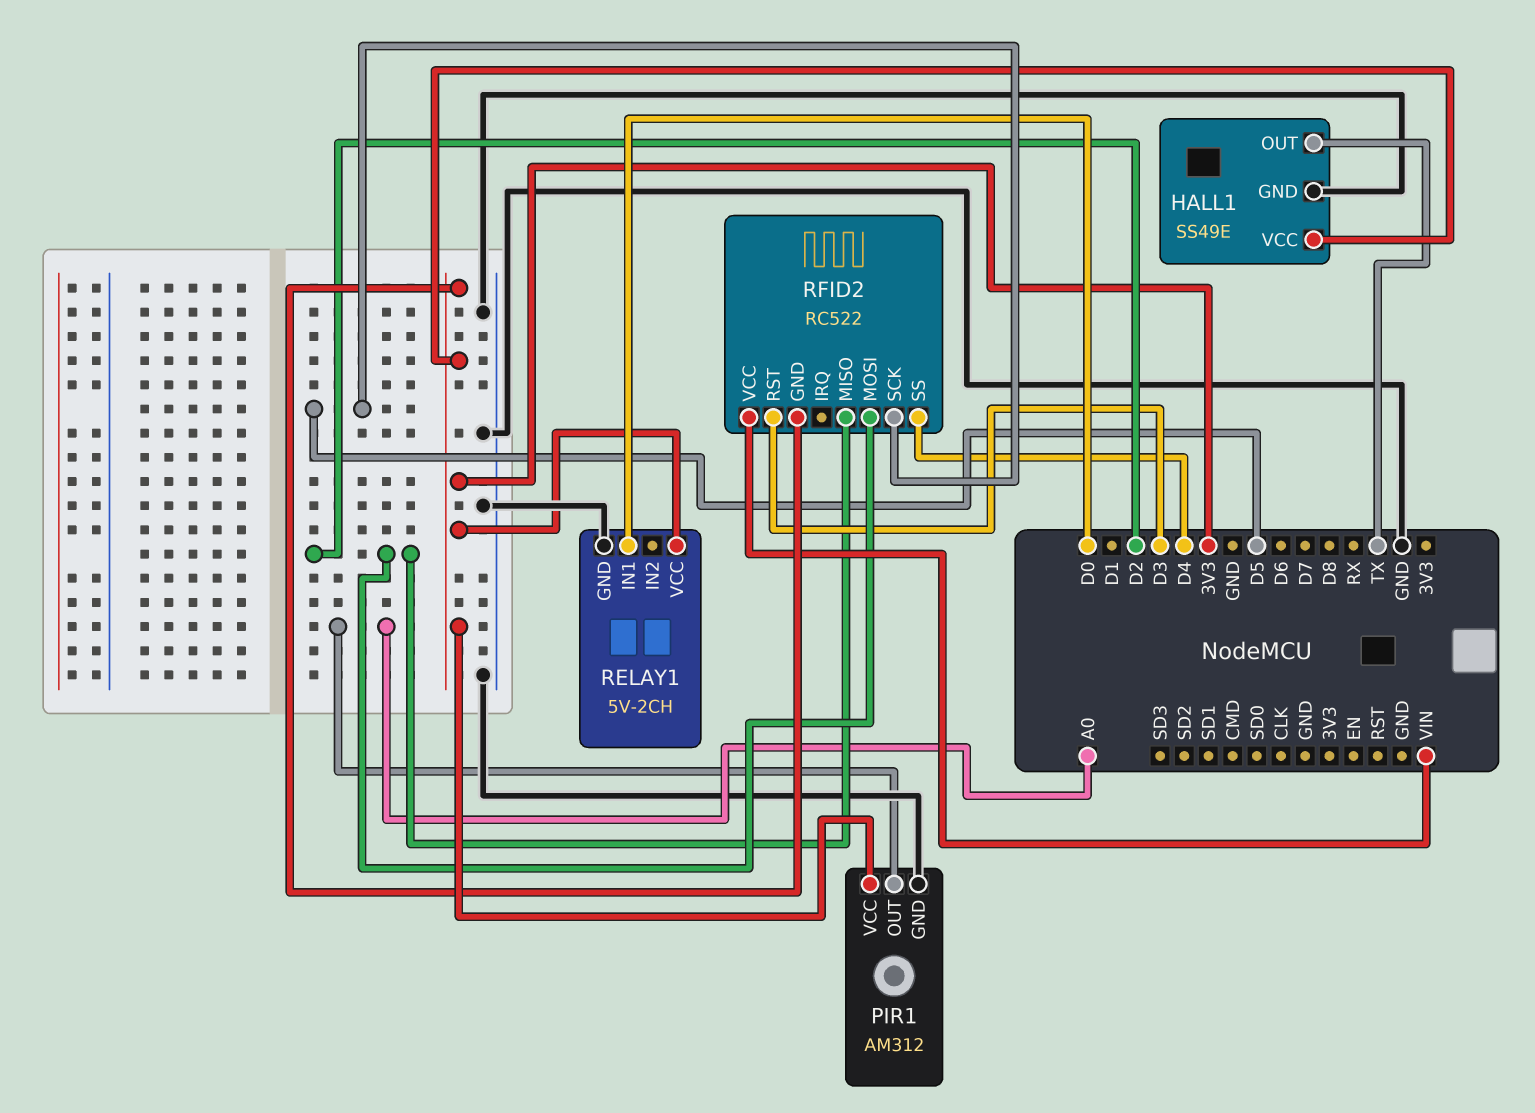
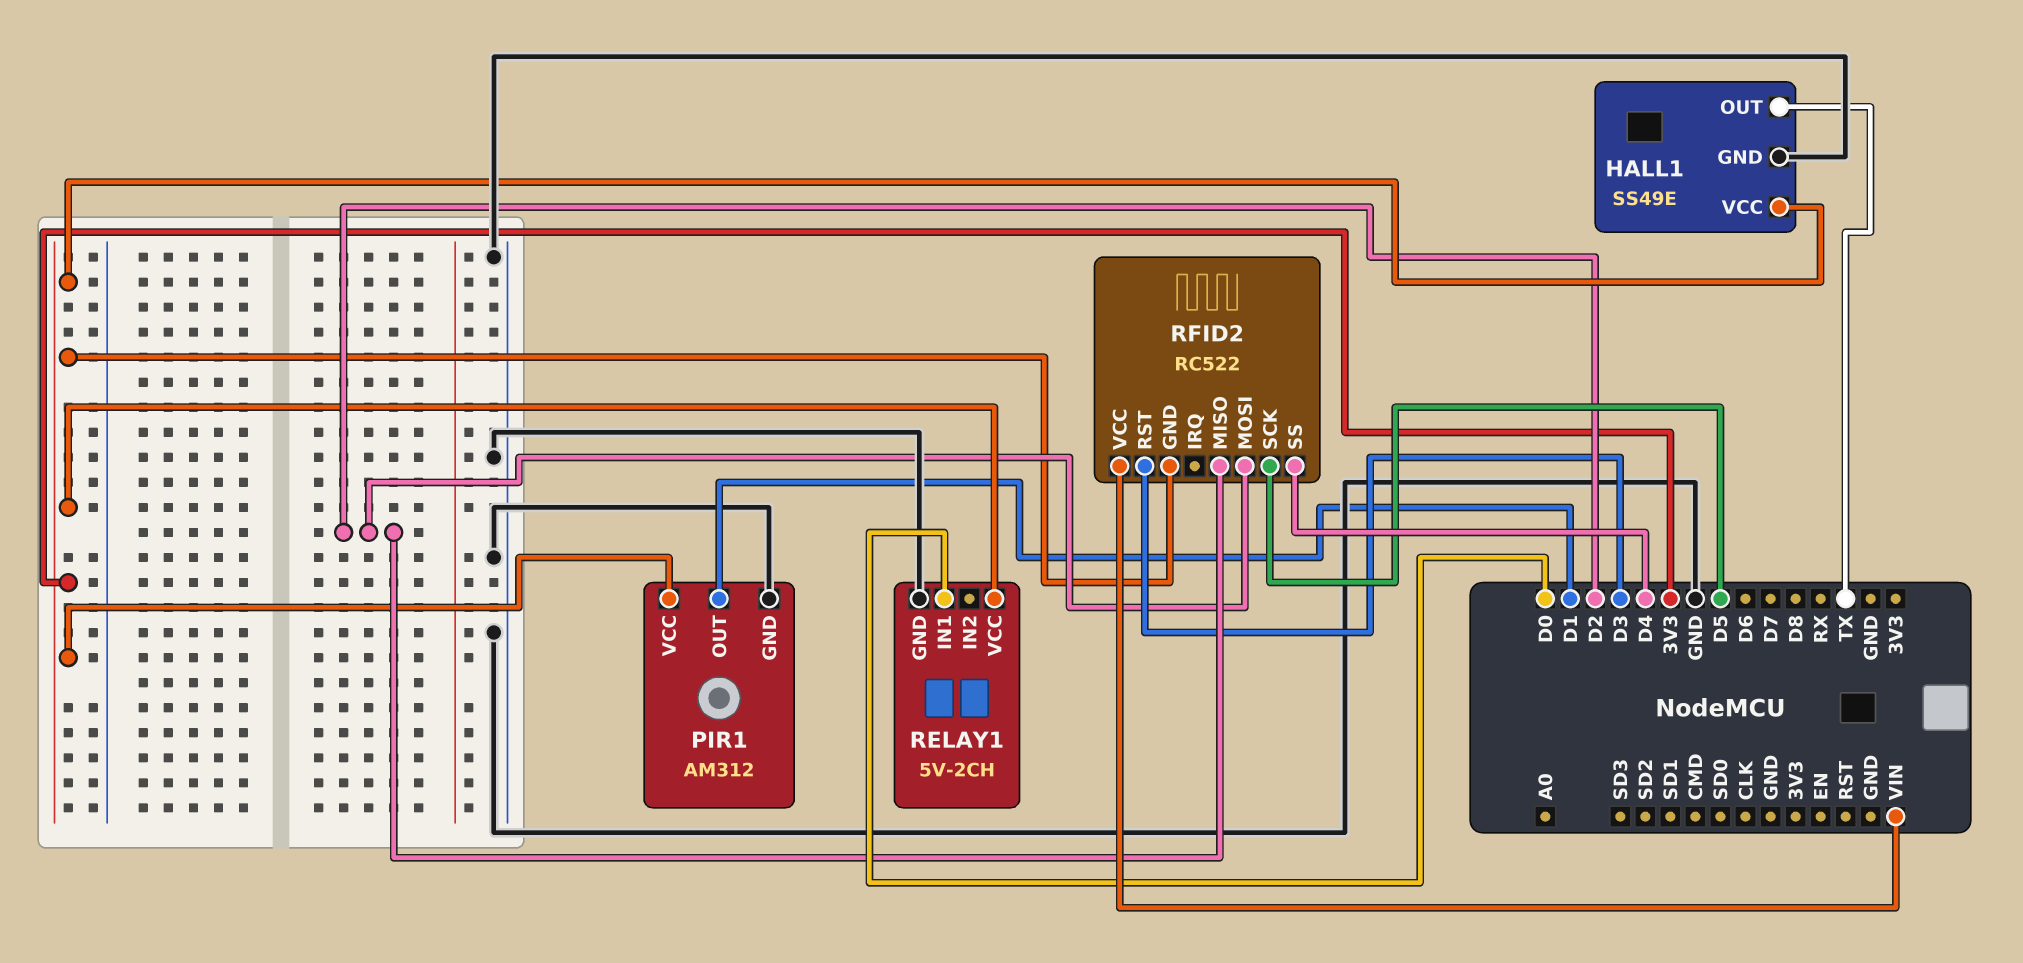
PIR1 pin OUT: A0 -> D1

